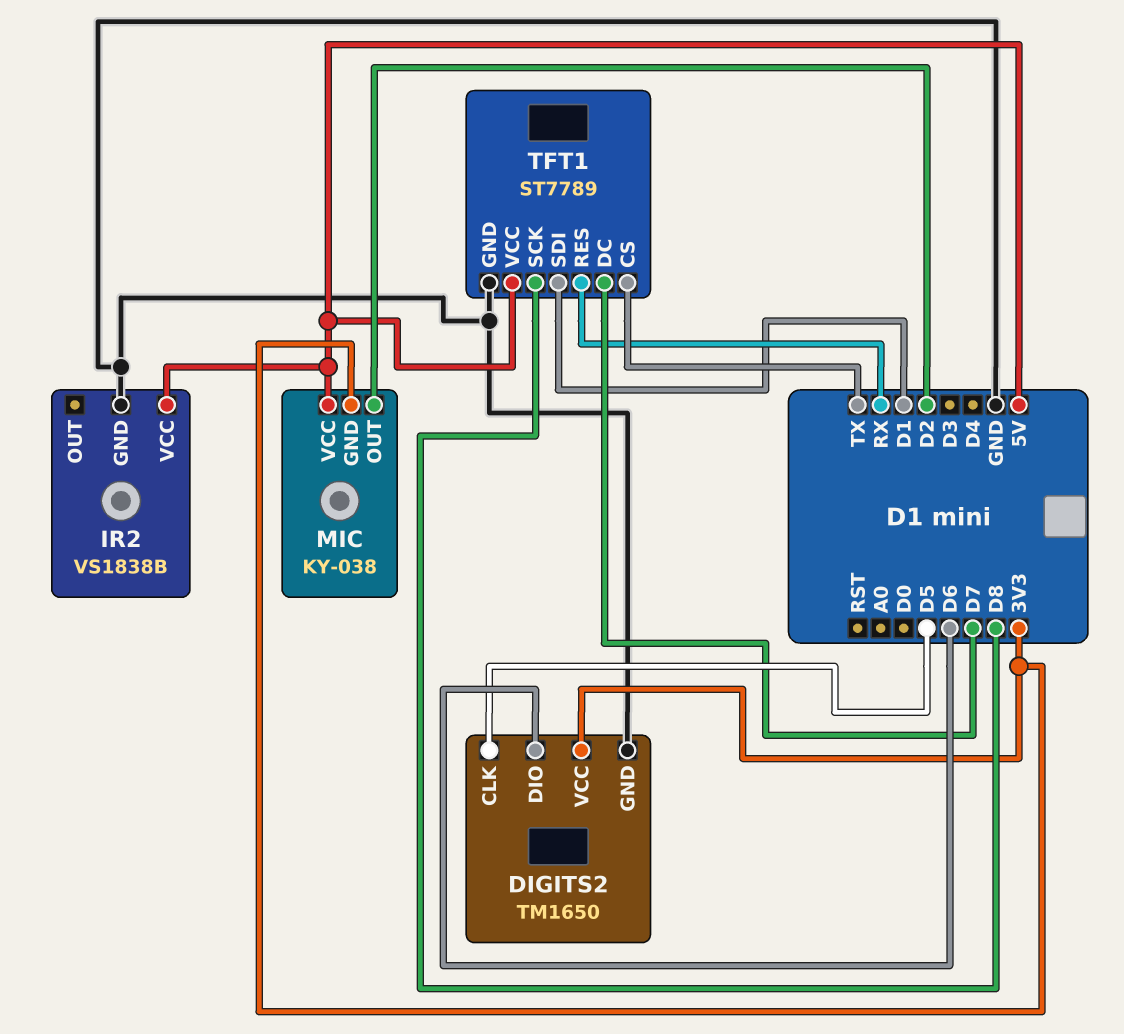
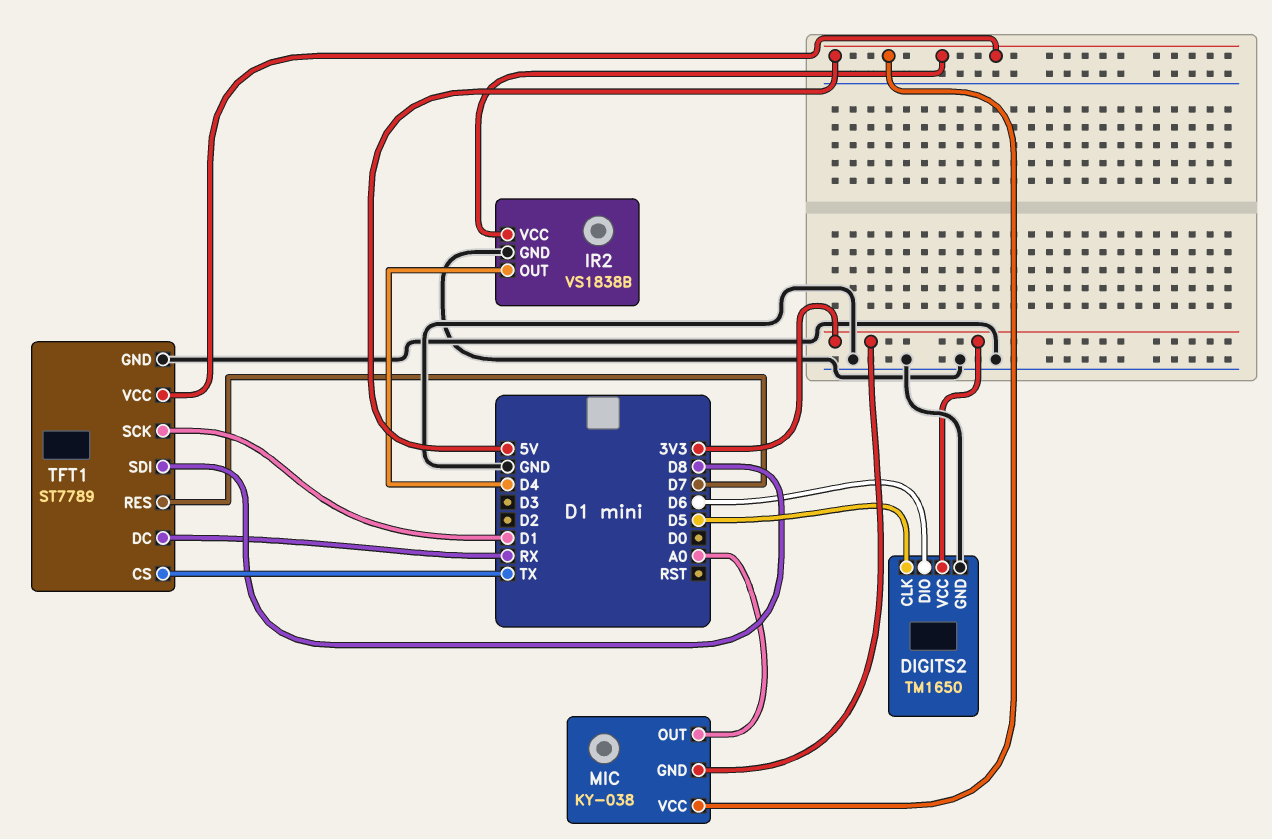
IR2 pin OUT: none -> D4
MIC pin OUT: D2 -> A0
TFT1 pin DC: D7 -> RX
TFT1 pin RES: RX -> D7
TFT1 pin SCK: D8 -> D1
TFT1 pin SDI: D1 -> D8

